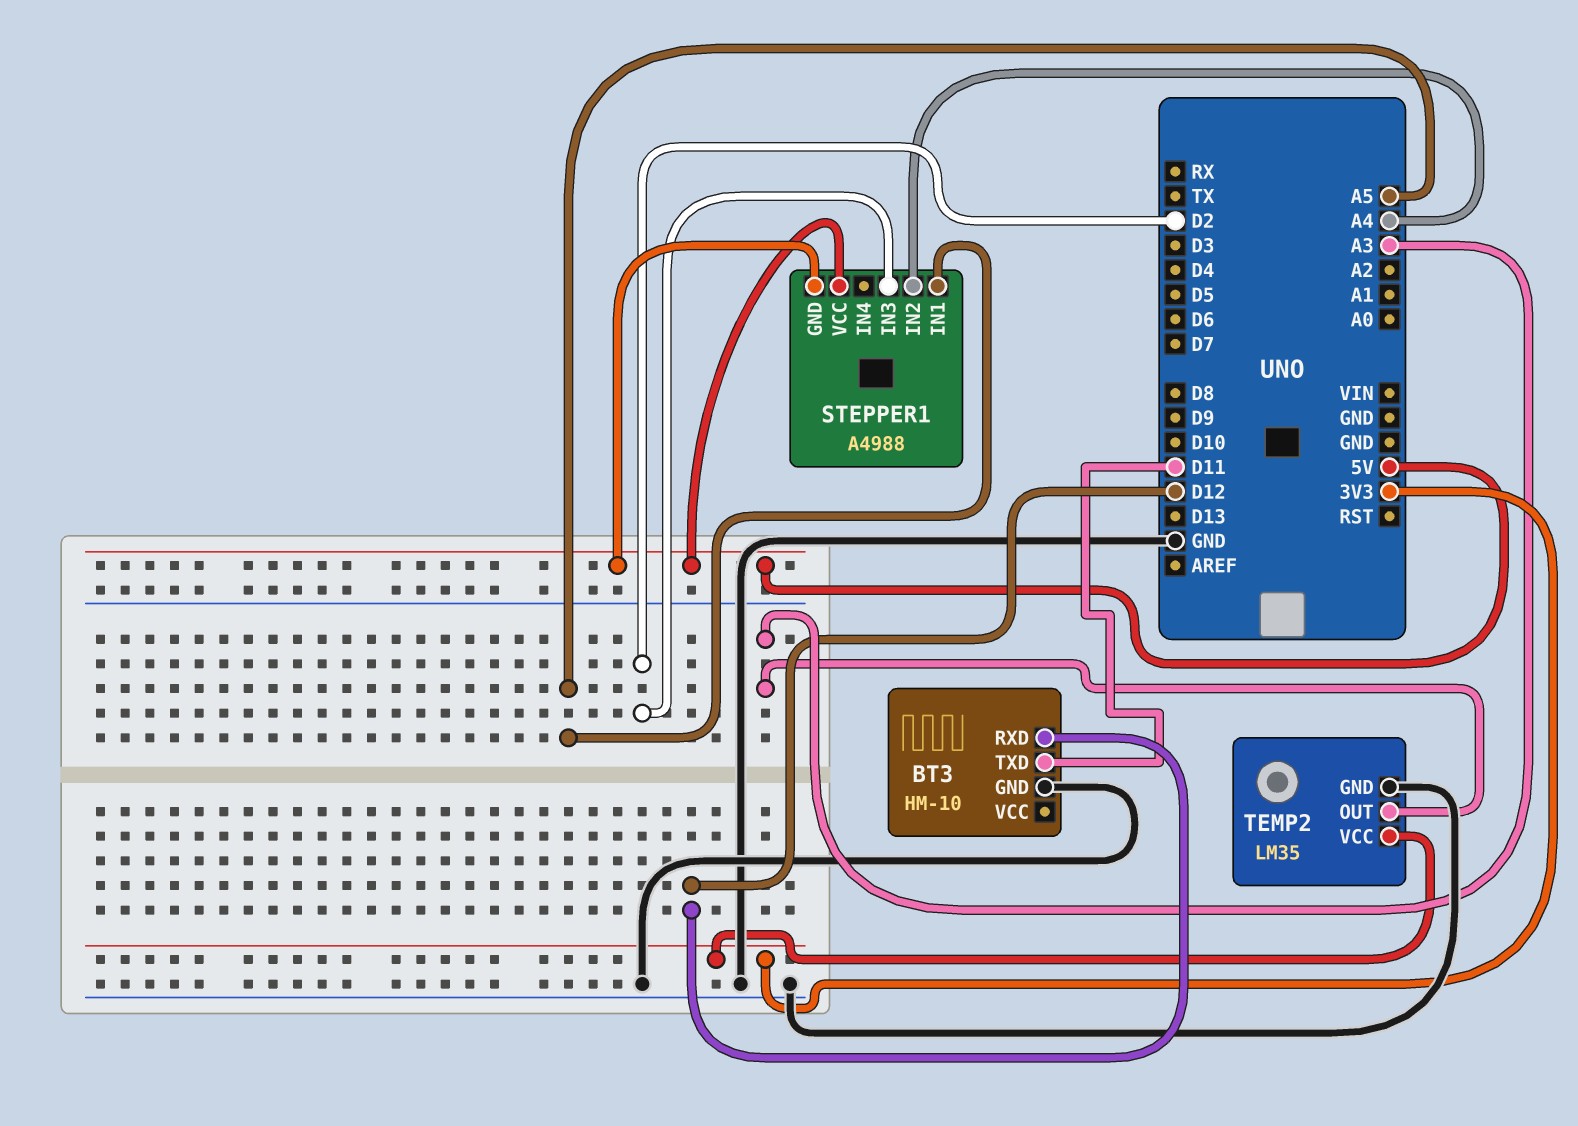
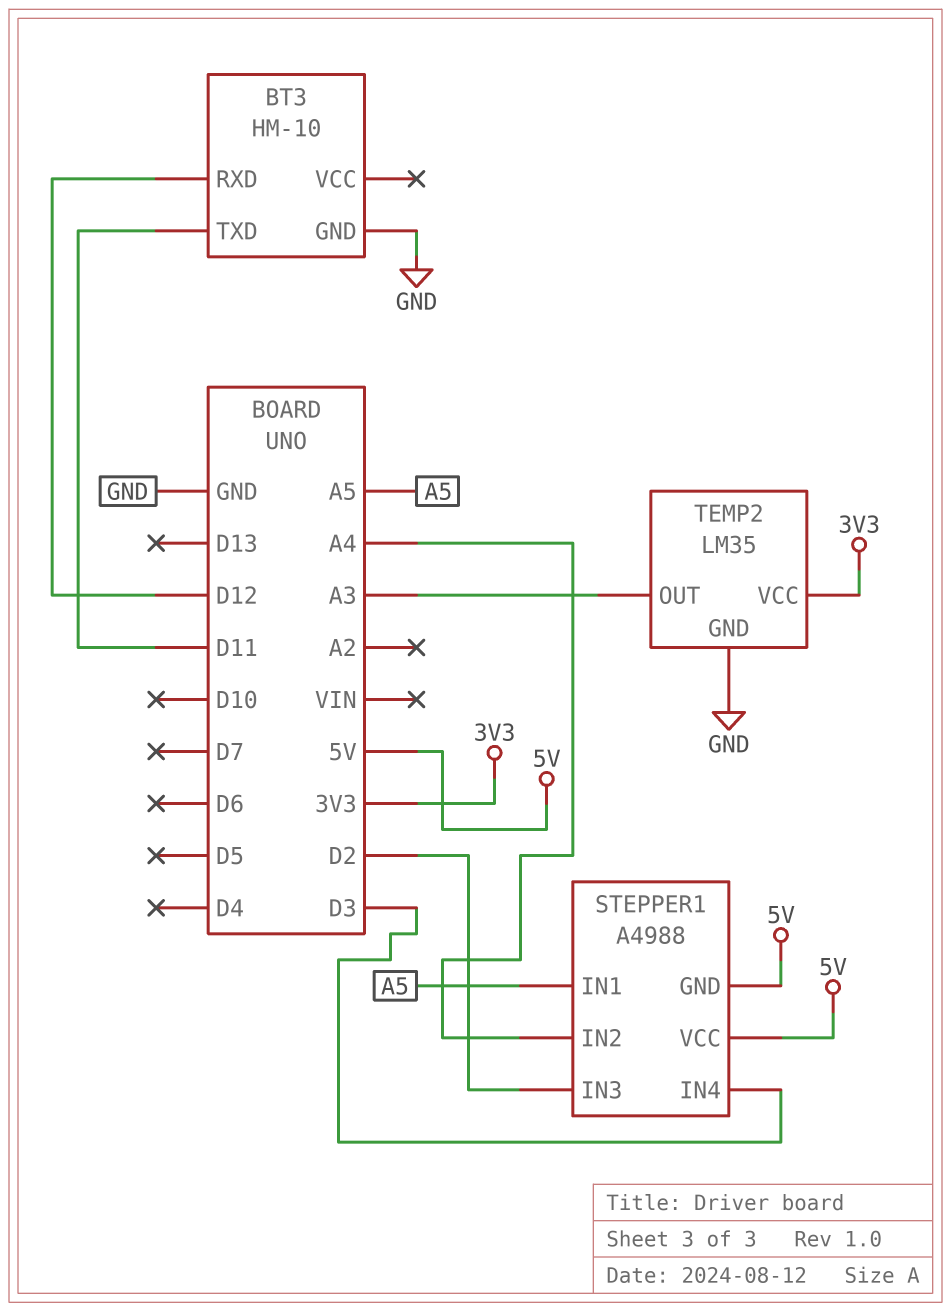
STEPPER1 pin IN4: none -> D3

